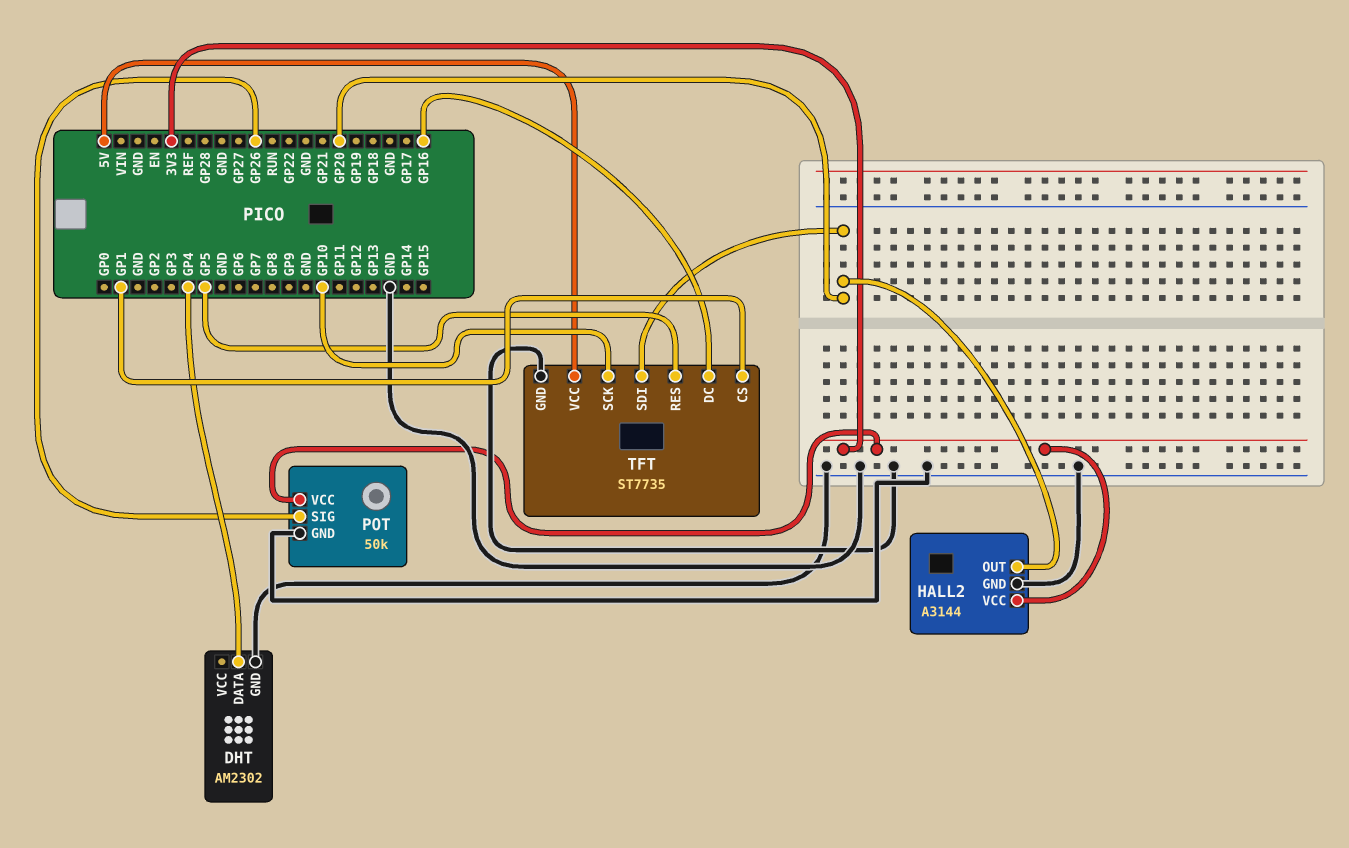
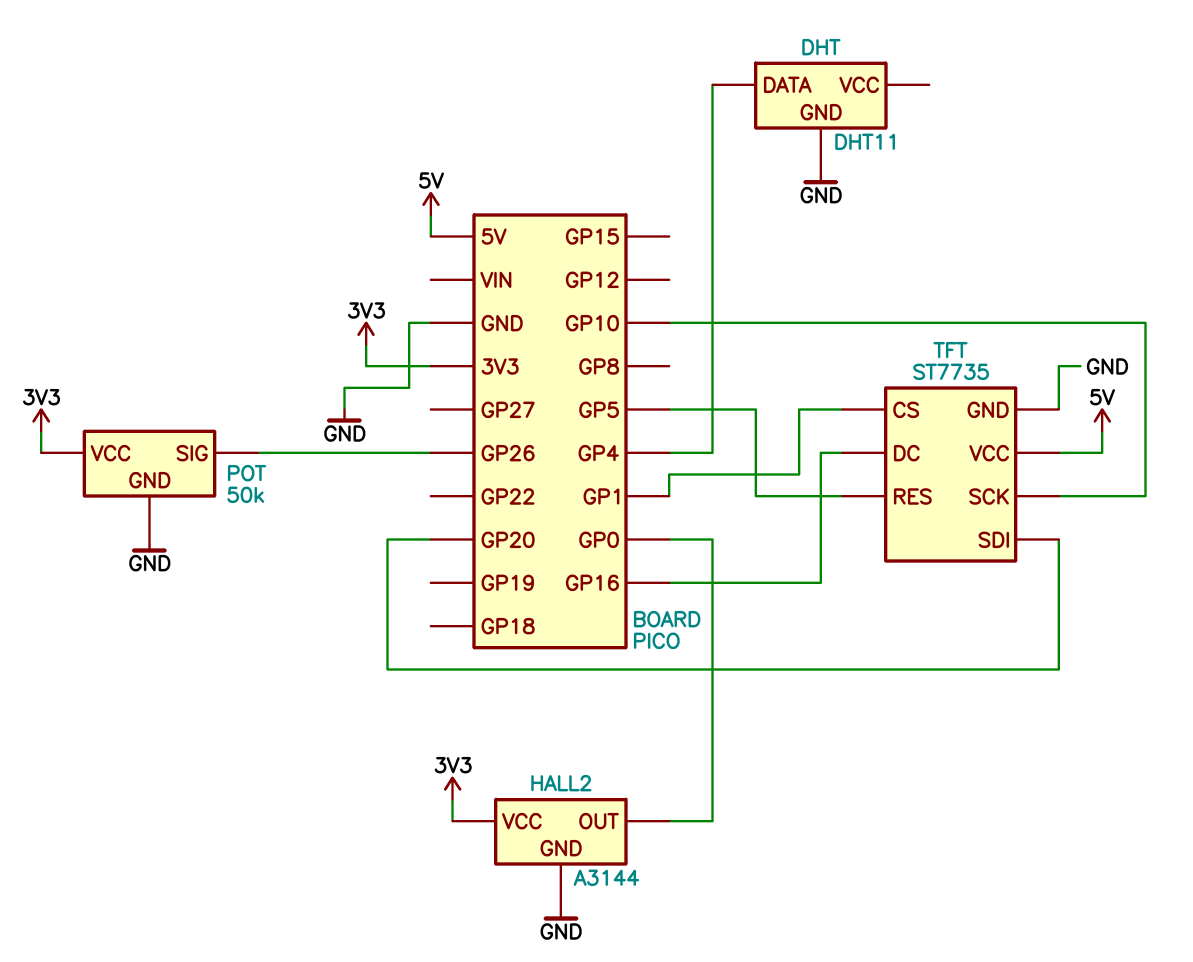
DHT: AM2302 -> DHT11
HALL2 pin OUT: GP20 -> GP0

